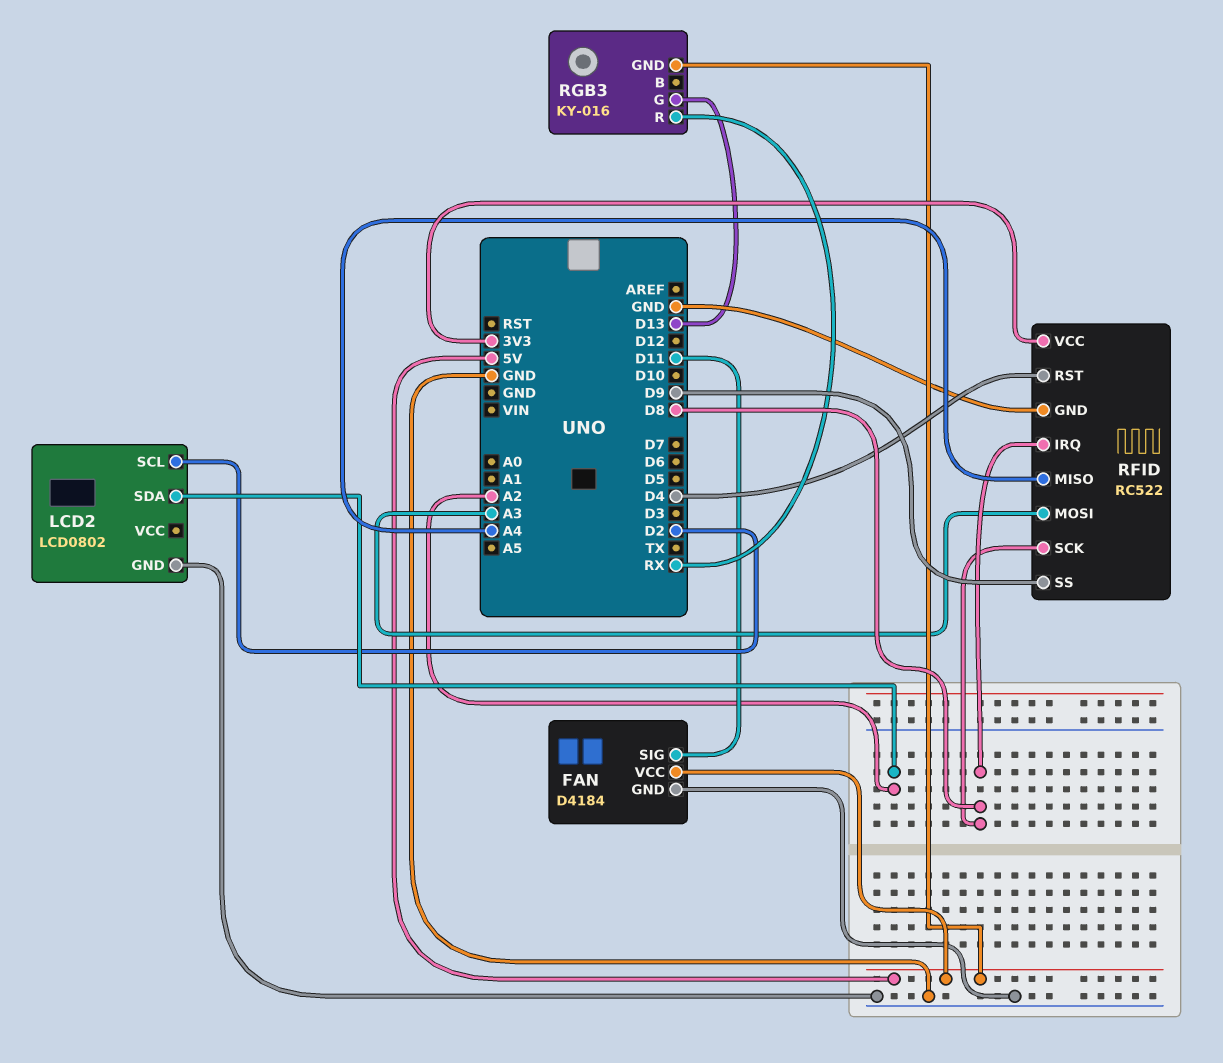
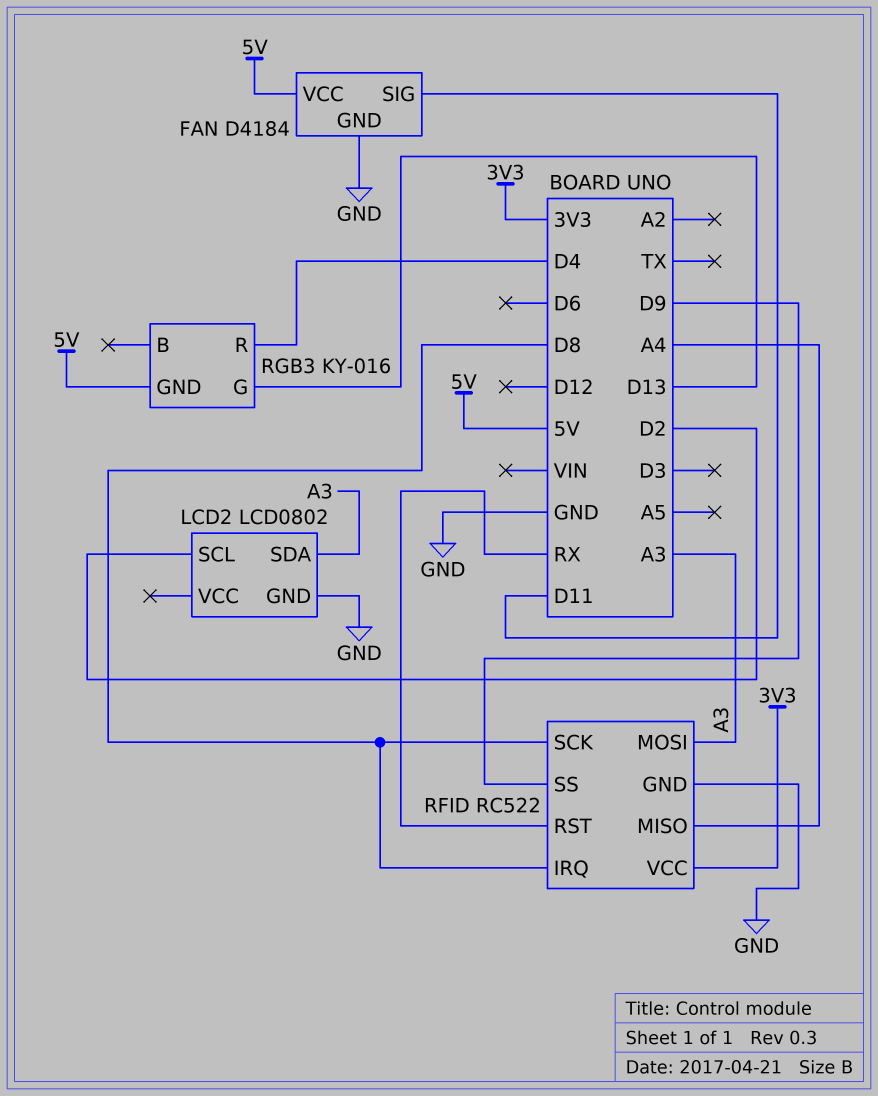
LCD2 pin SDA: A2 -> A3
RFID pin RST: D4 -> RX
RGB3 pin R: RX -> D4

